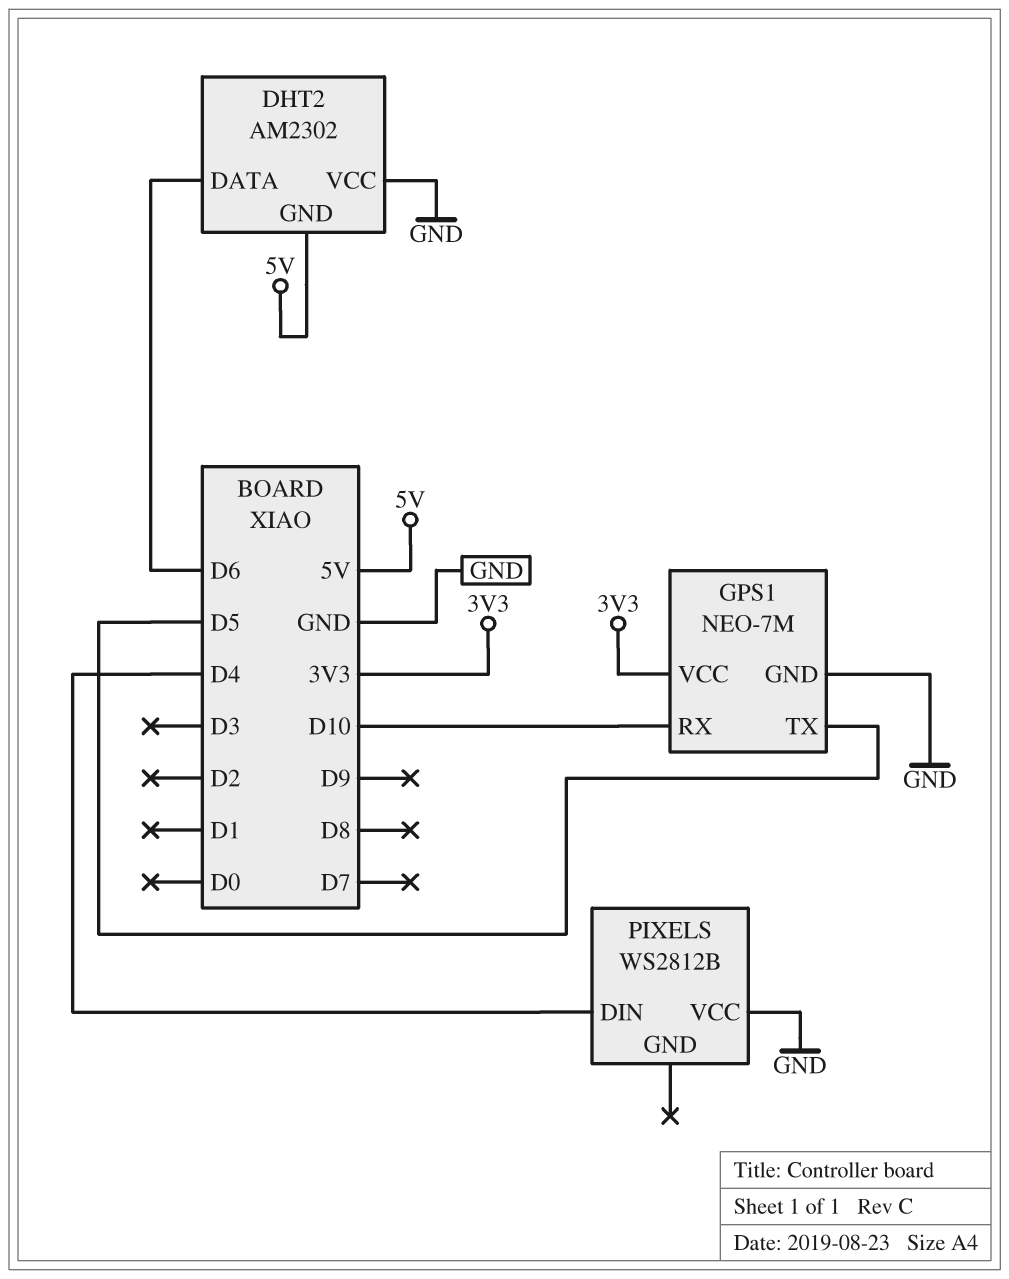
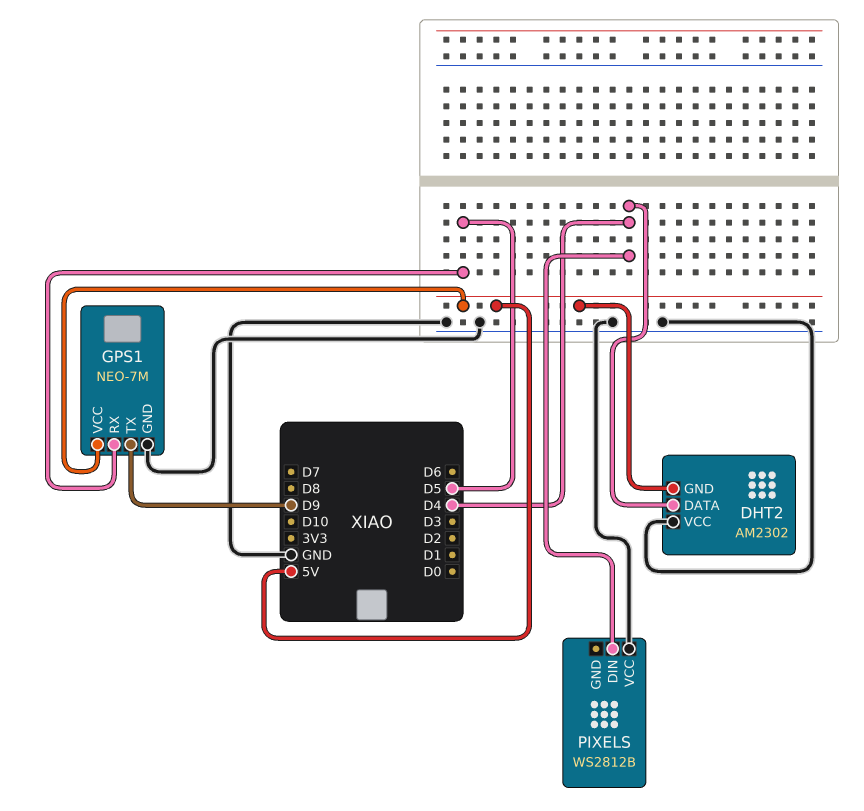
DHT2 pin DATA: D6 -> D4
GPS1 pin RX: D10 -> D5
GPS1 pin TX: D5 -> D9
GPS1 pin VCC: 3V3 -> 5V

